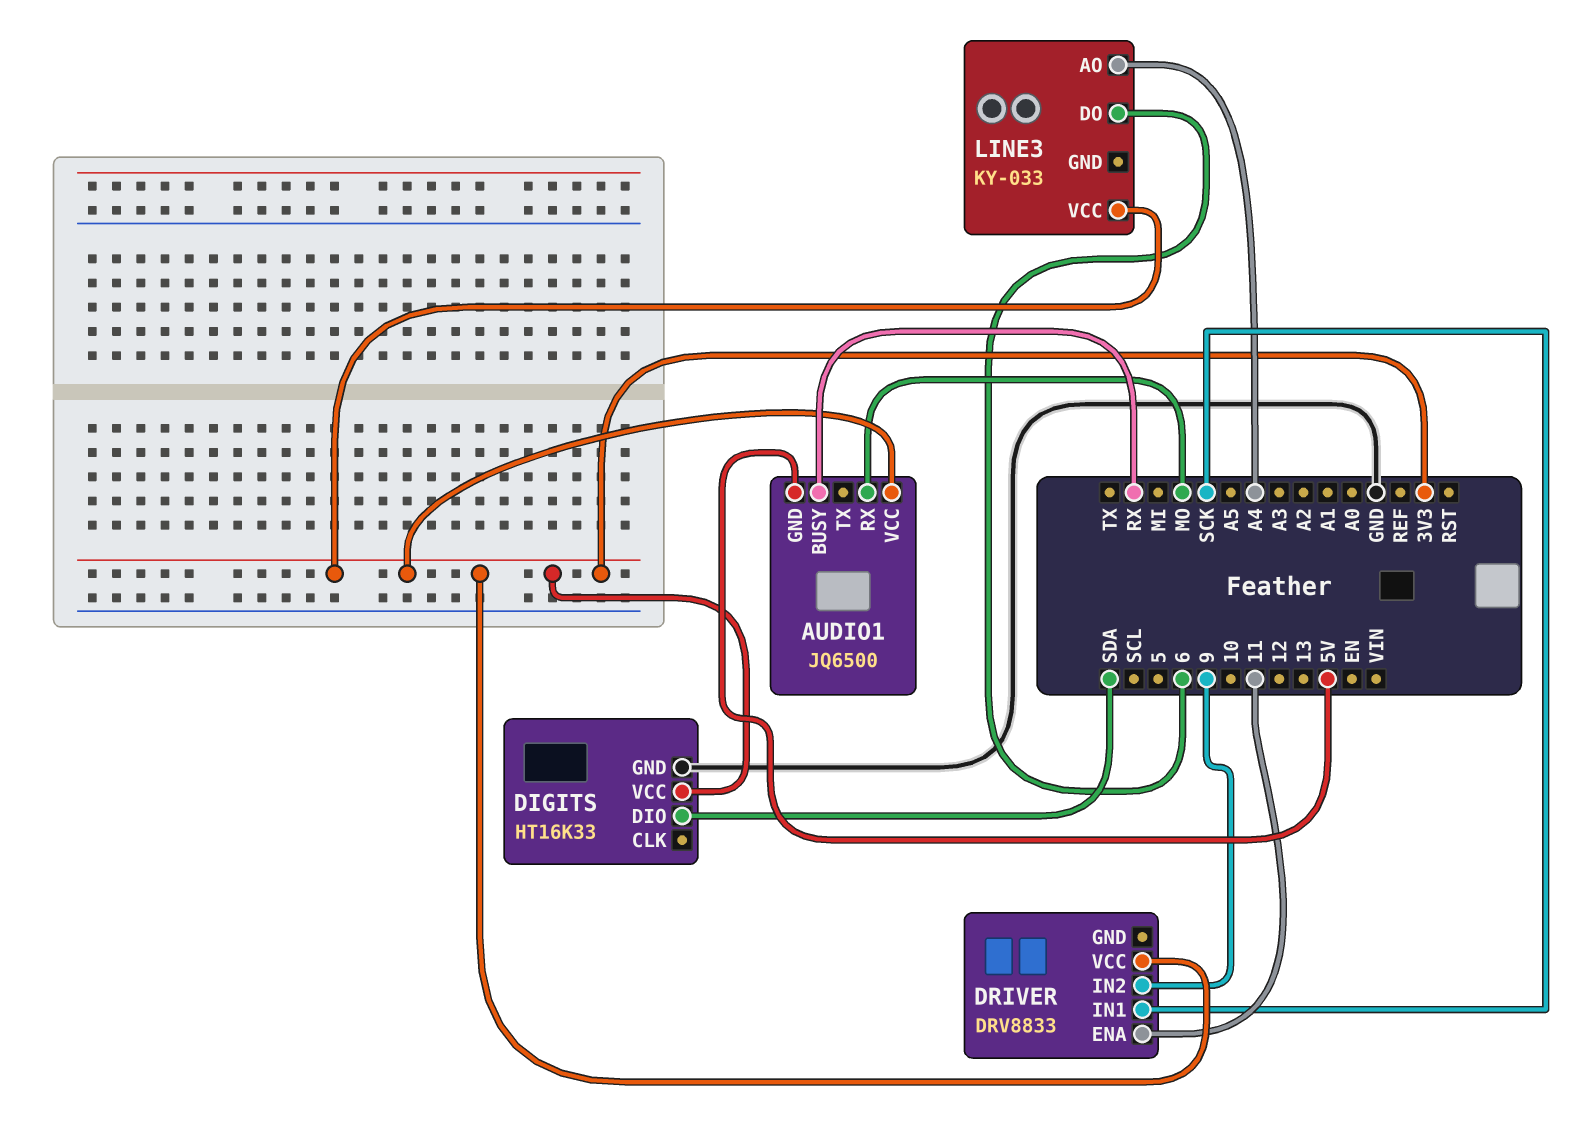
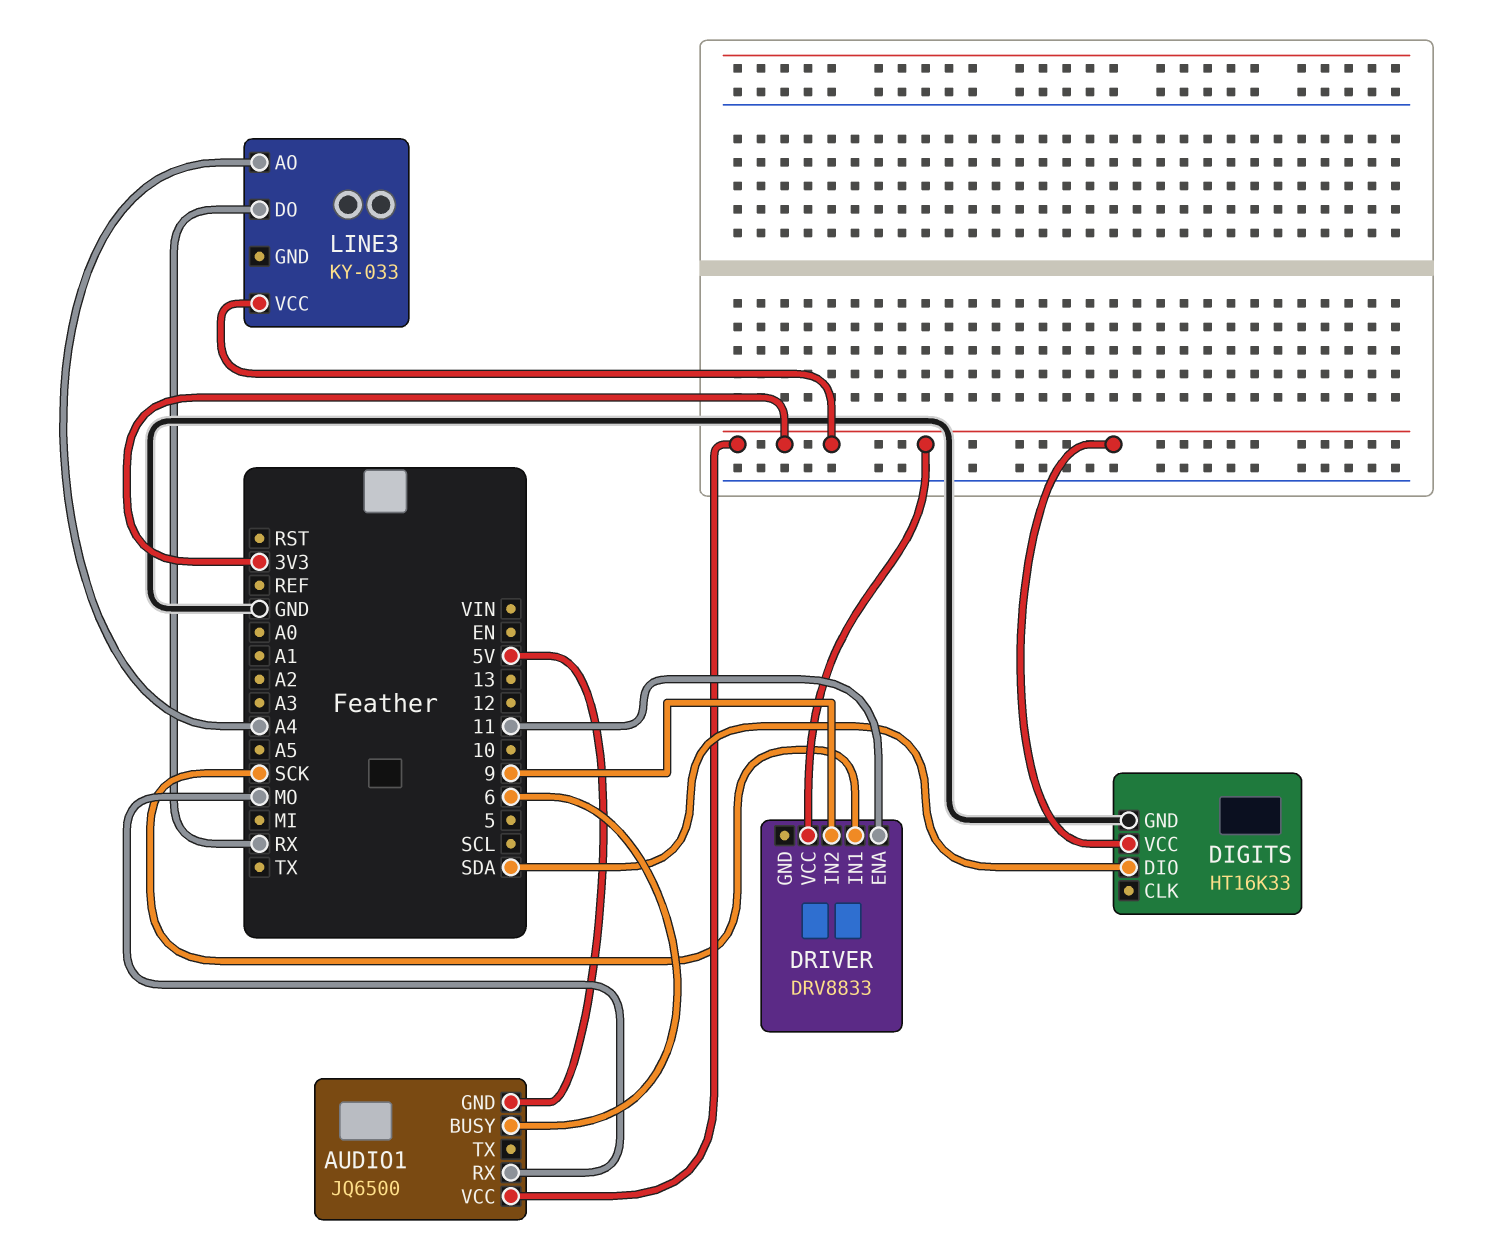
AUDIO1 pin BUSY: RX -> 6
LINE3 pin DO: 6 -> RX

